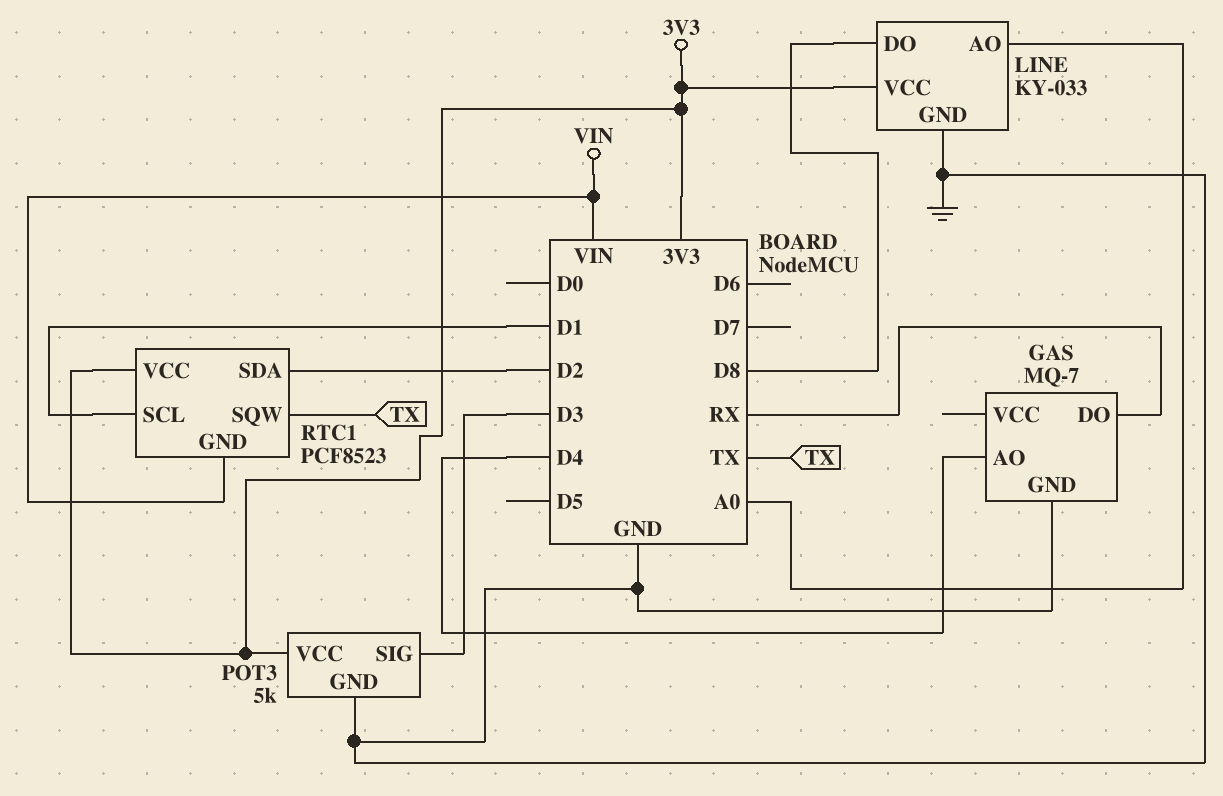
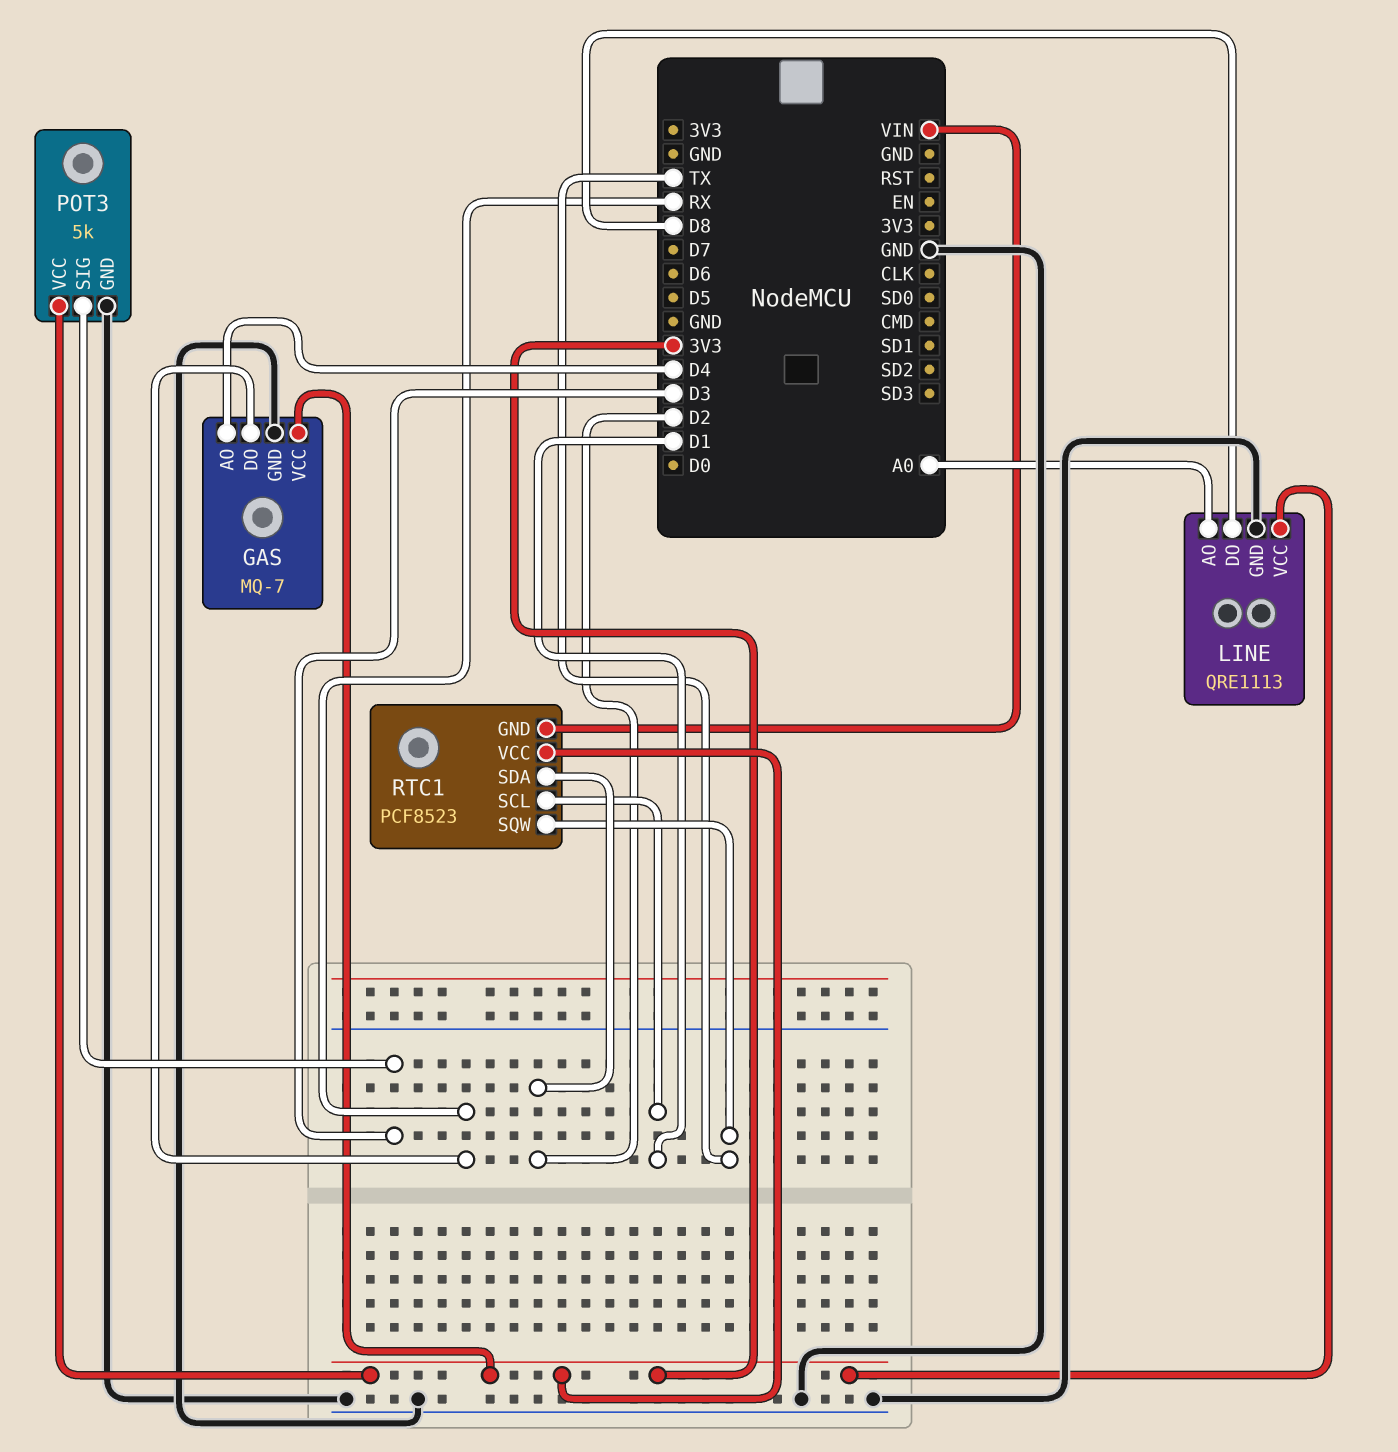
GAS pin VCC: none -> 3V3
LINE: KY-033 -> QRE1113

